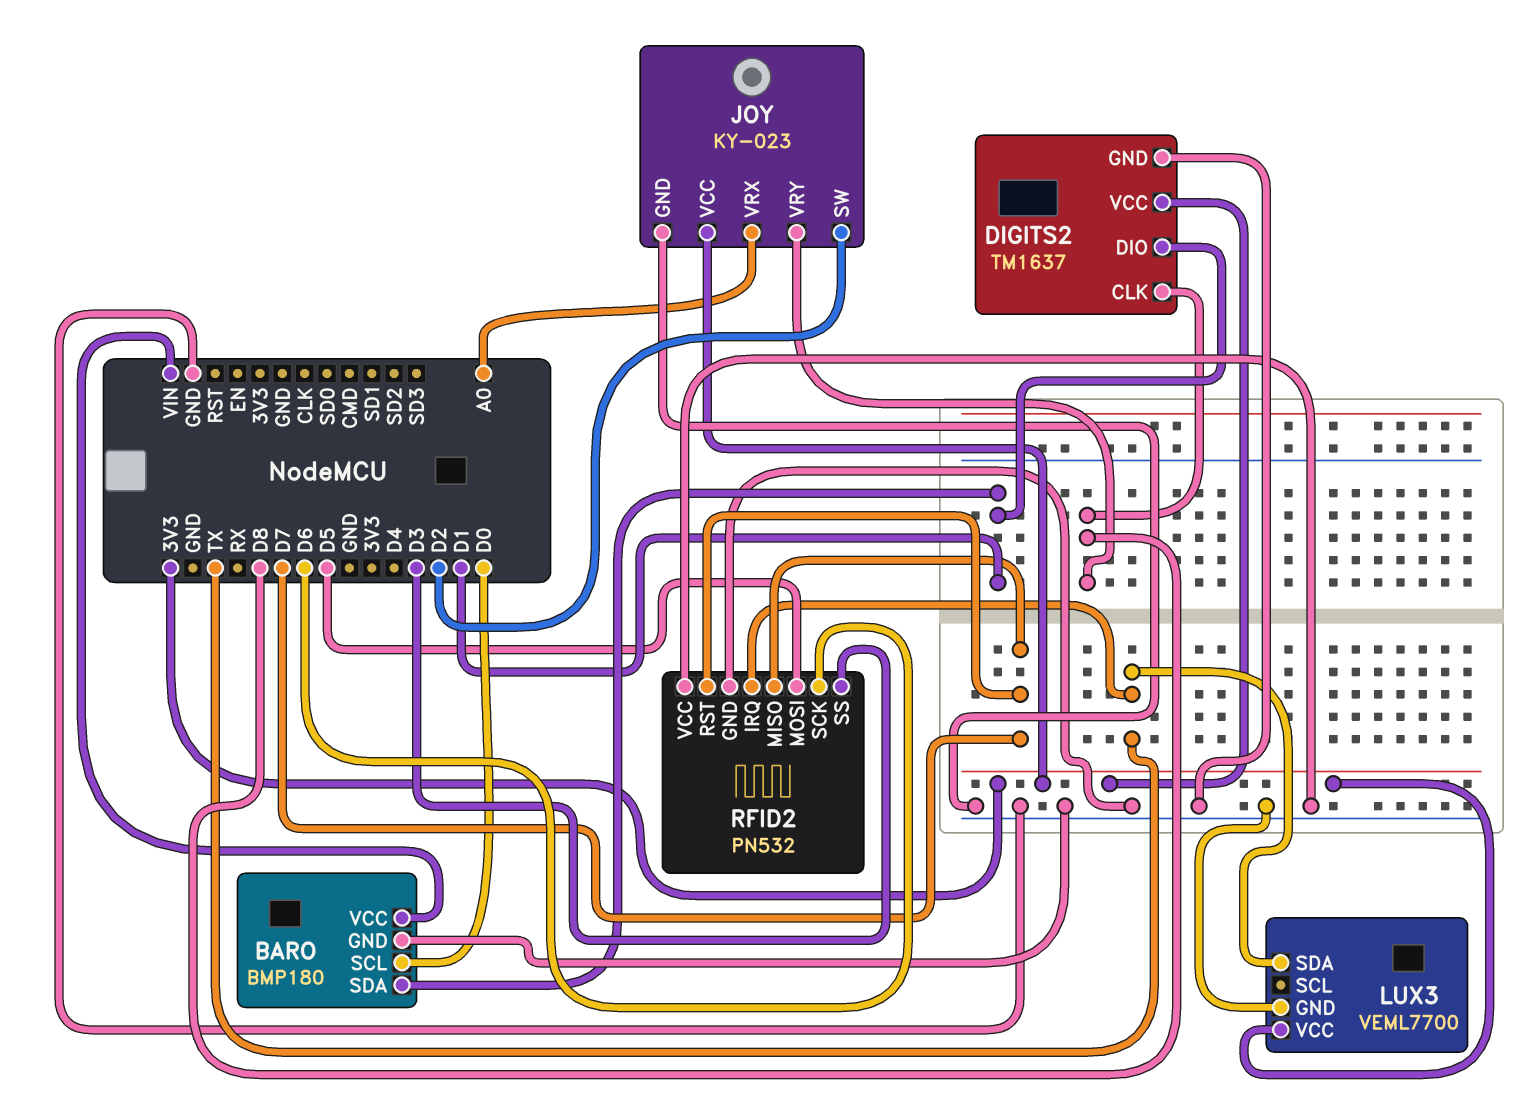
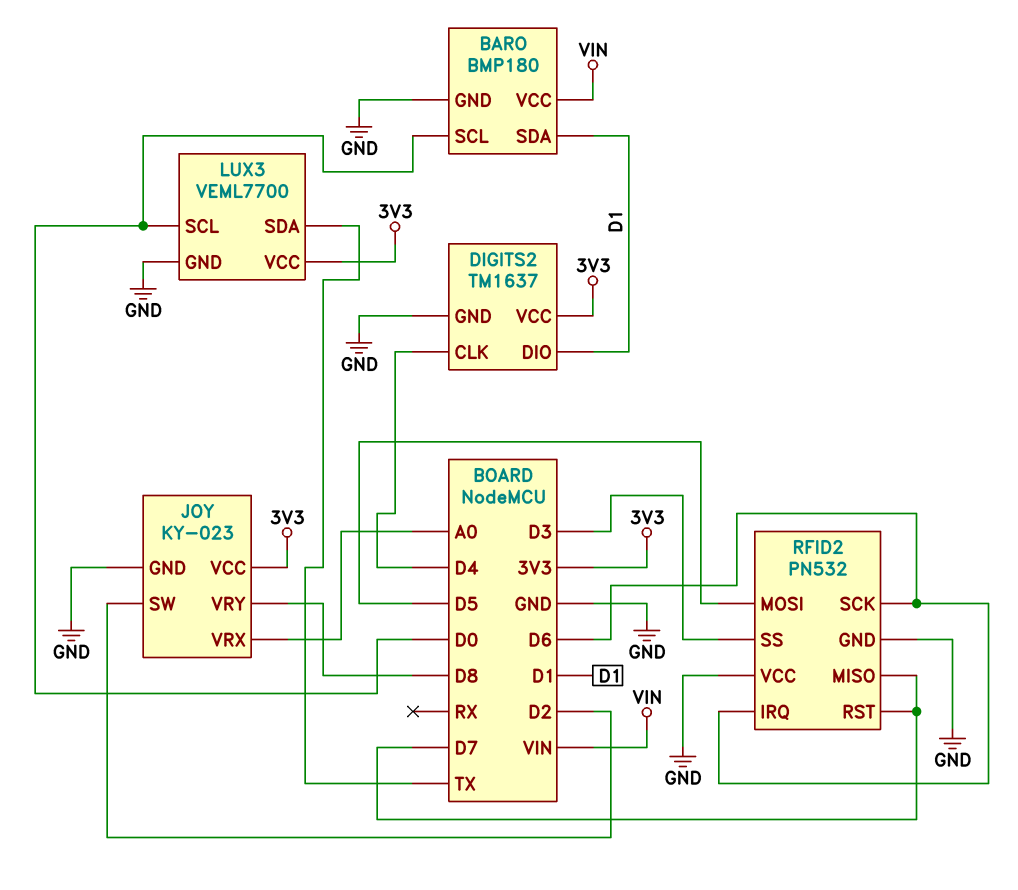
DIGITS2 pin CLK: D8 -> D4
LUX3 pin SCL: none -> D0
RFID2 pin IRQ: TX -> D6

